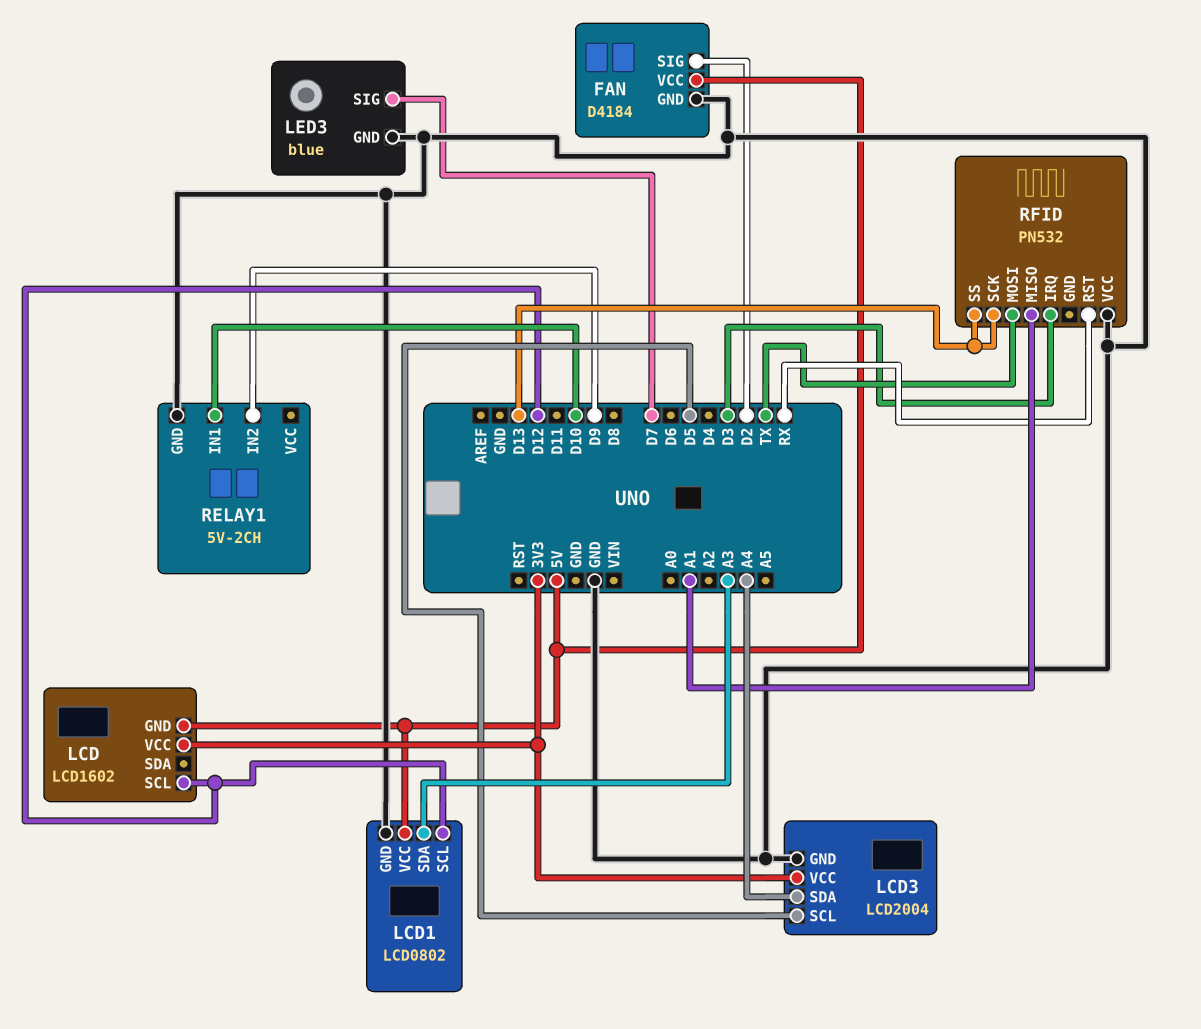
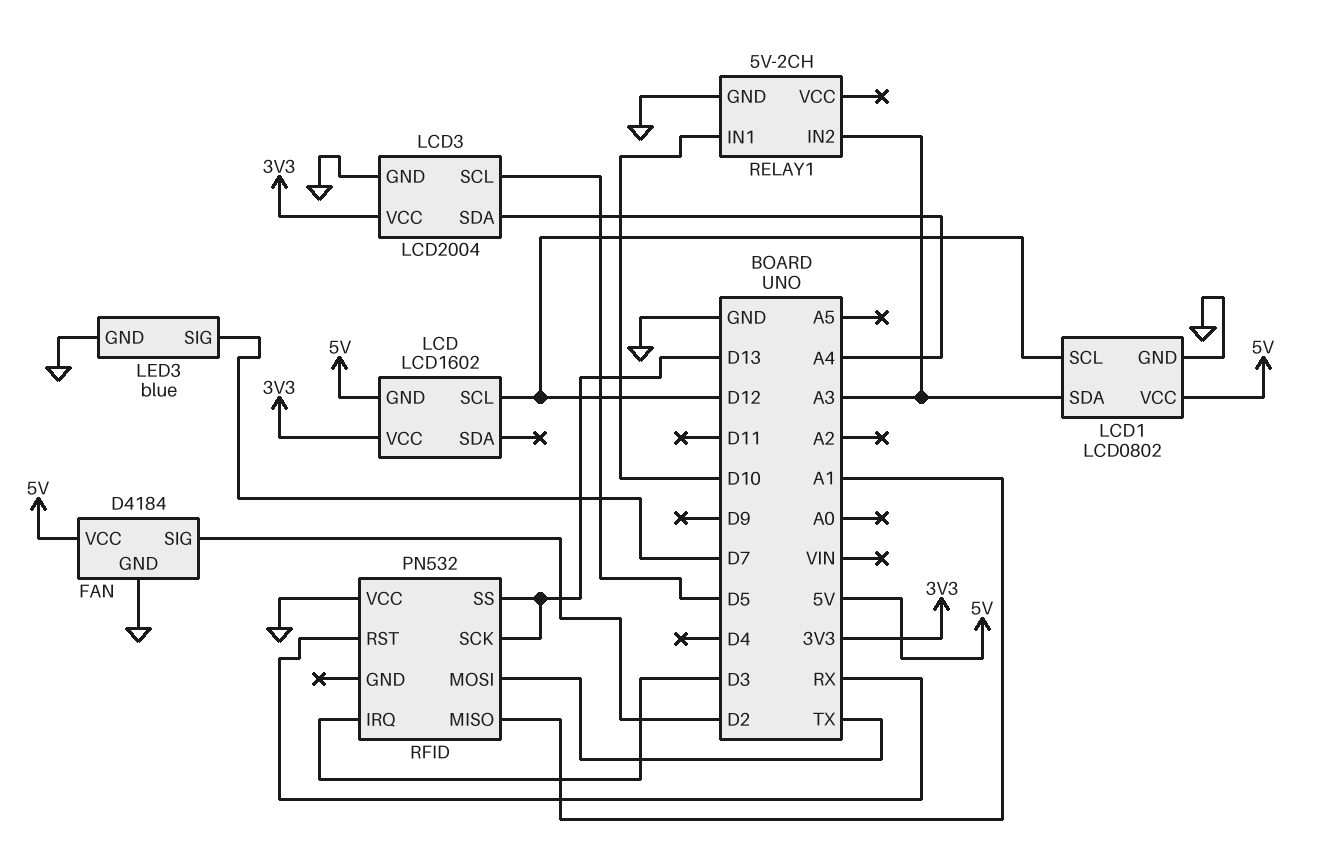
RELAY1 pin IN2: D9 -> A3

